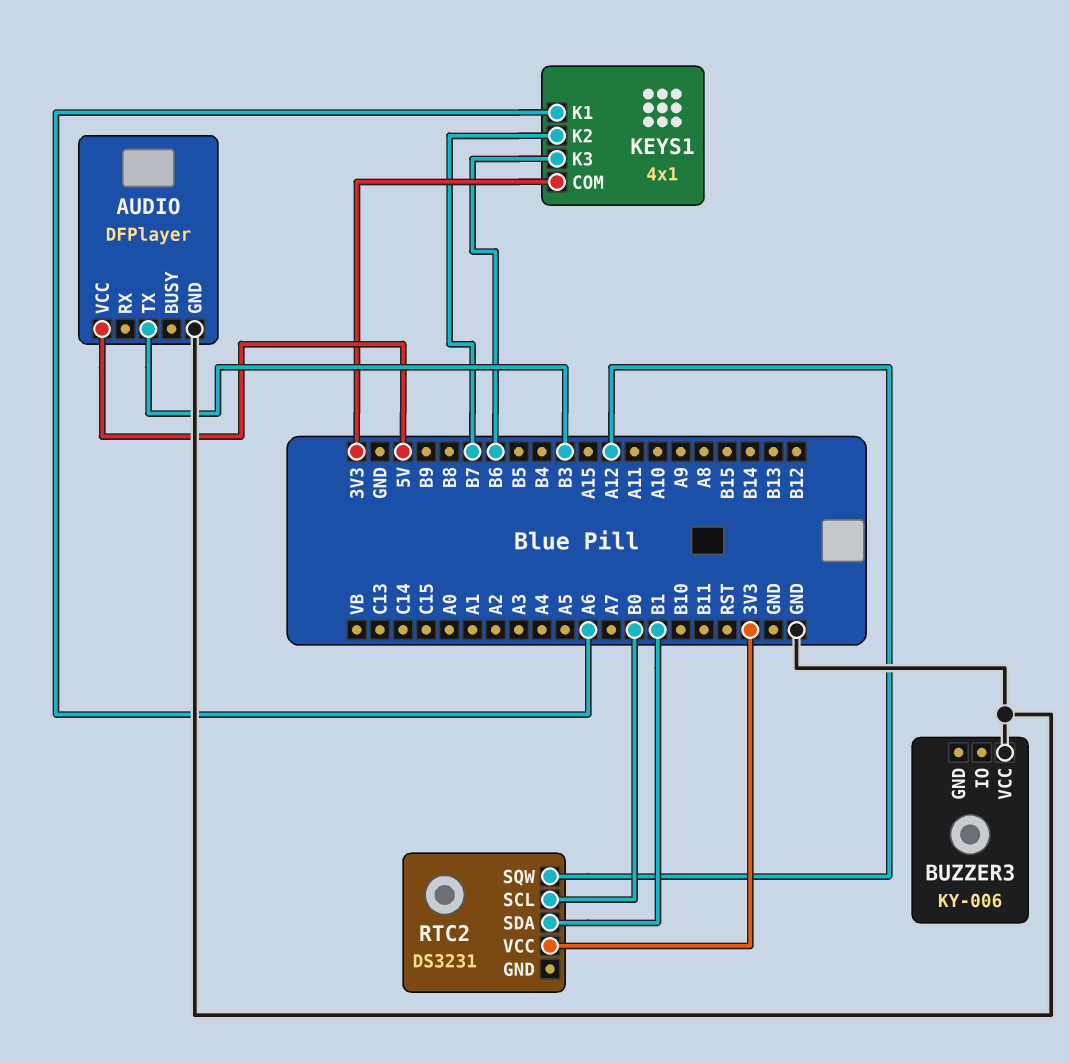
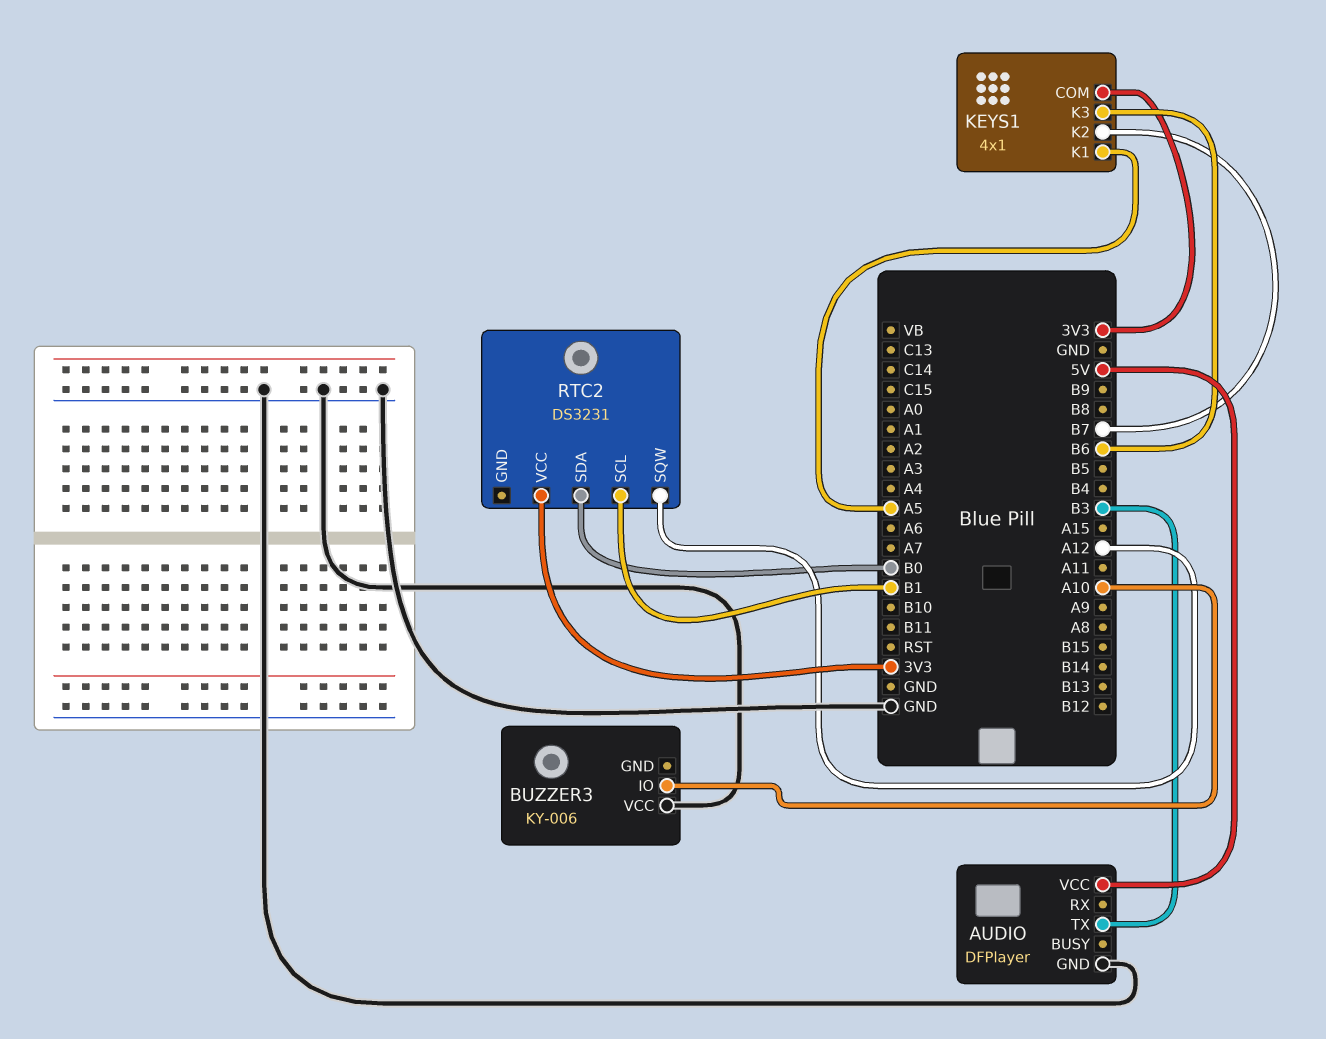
BUZZER3 pin IO: none -> A10
KEYS1 pin K1: A6 -> A5
RTC2 pin SCL: B0 -> B1
RTC2 pin SDA: B1 -> B0

